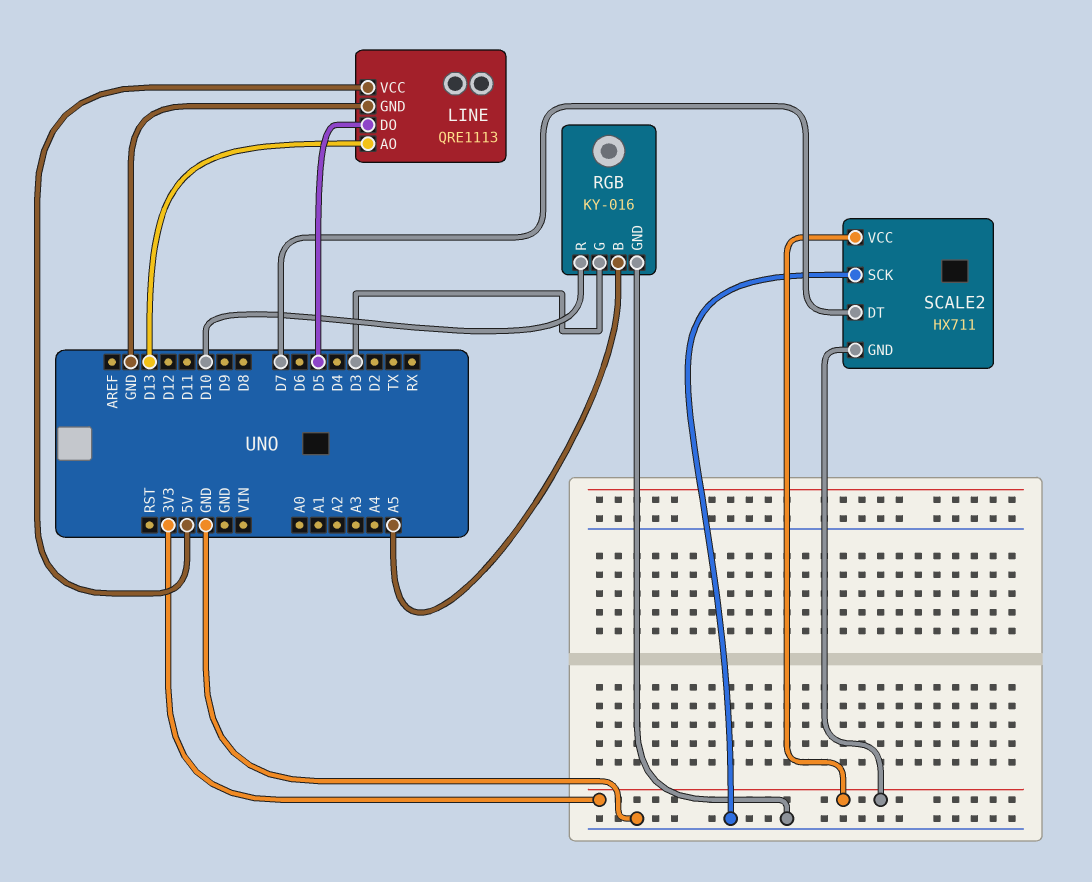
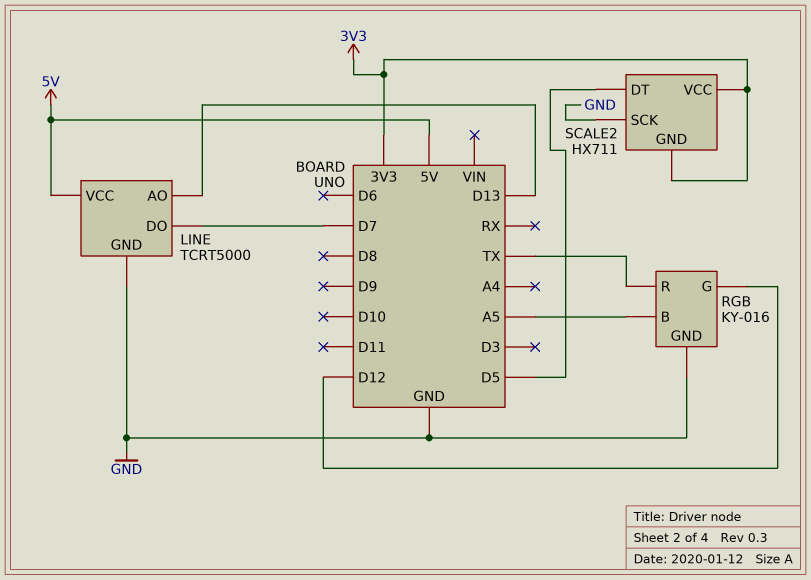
LINE: QRE1113 -> TCRT5000
LINE pin DO: D5 -> D7
RGB pin G: D3 -> D12
RGB pin R: D10 -> TX
SCALE2 pin DT: D7 -> D5

